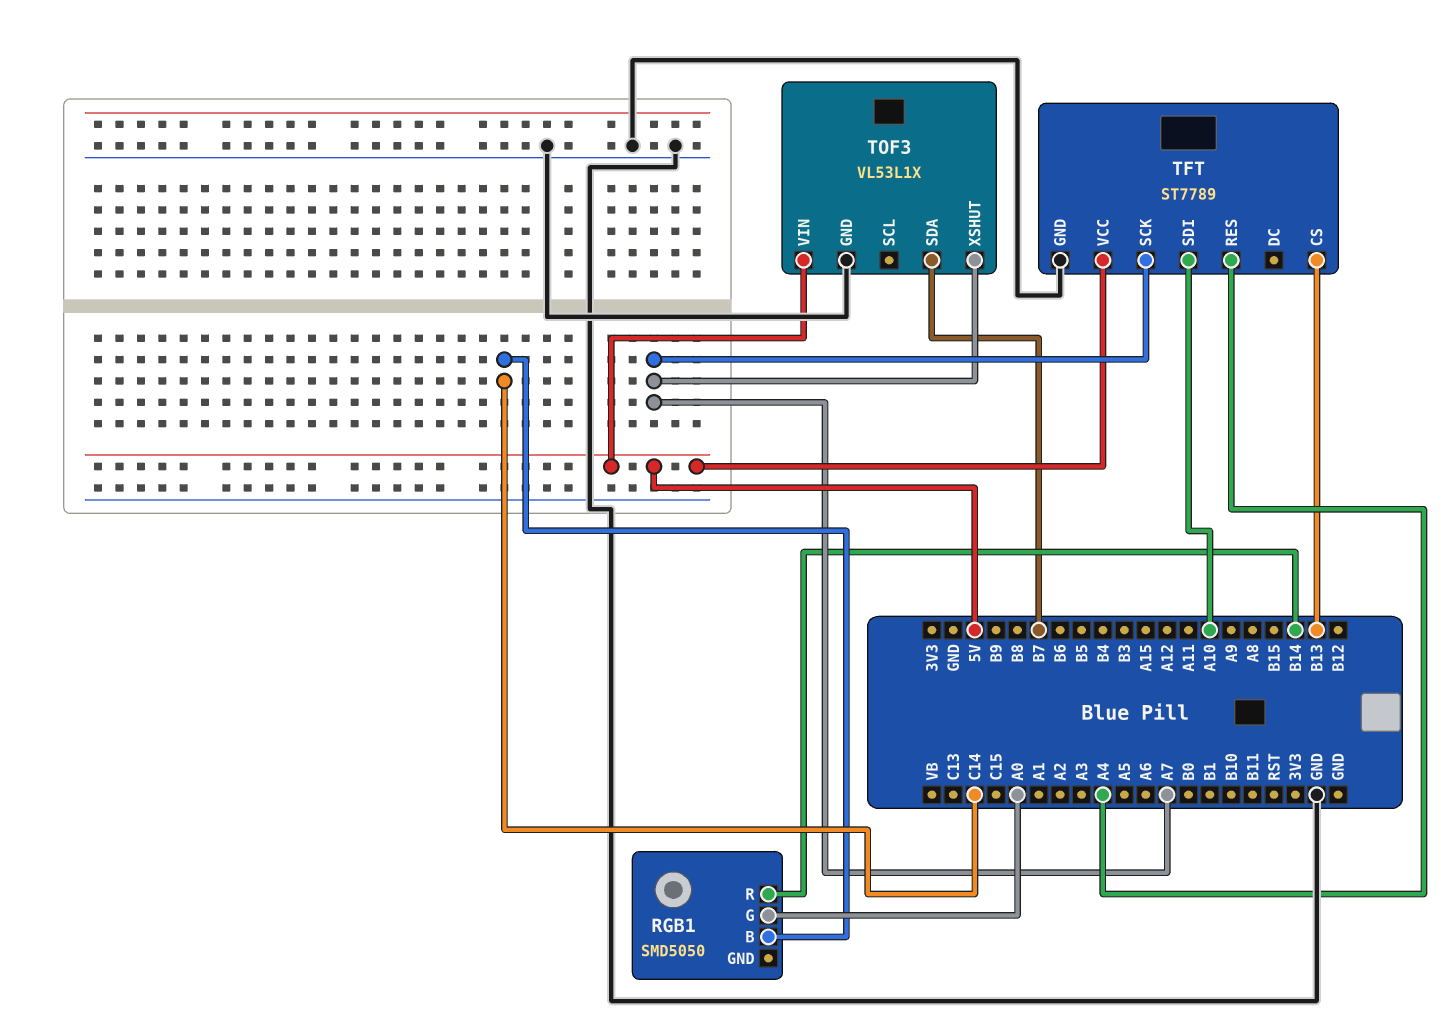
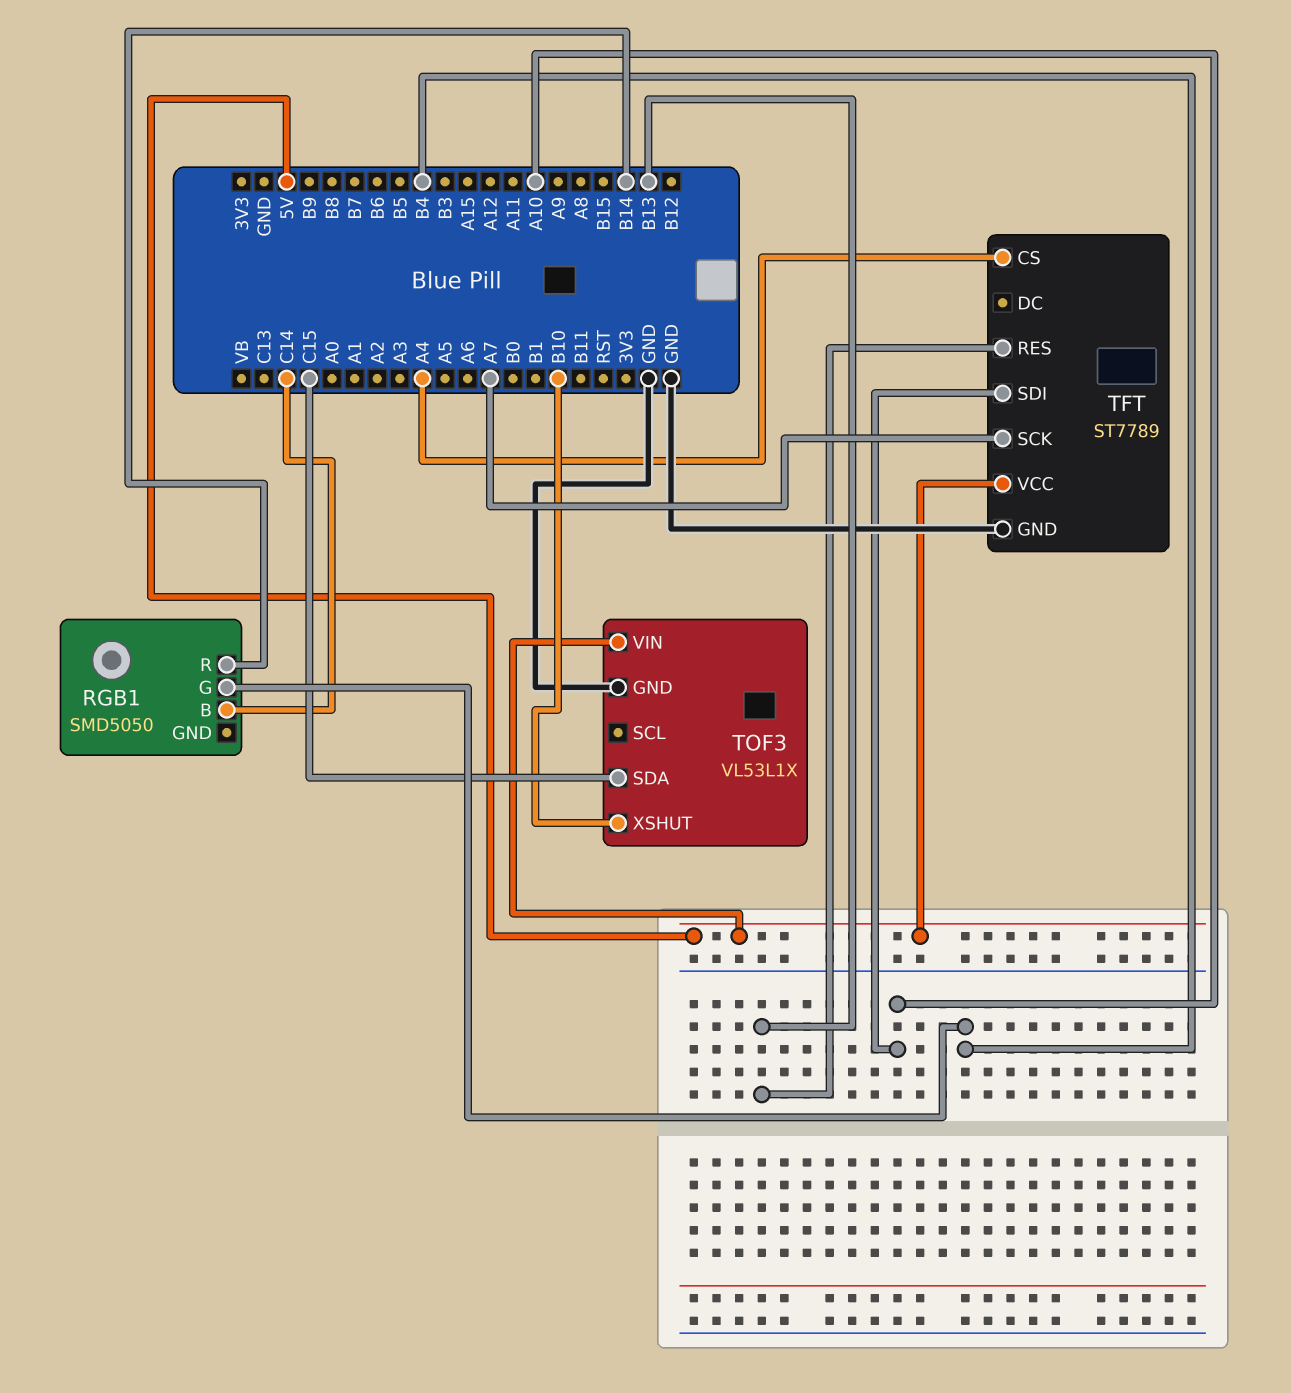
RGB1 pin G: A0 -> B4
TFT pin CS: B13 -> A4
TFT pin RES: A4 -> B13
TOF3 pin SDA: B7 -> C15
TOF3 pin XSHUT: A7 -> B10

